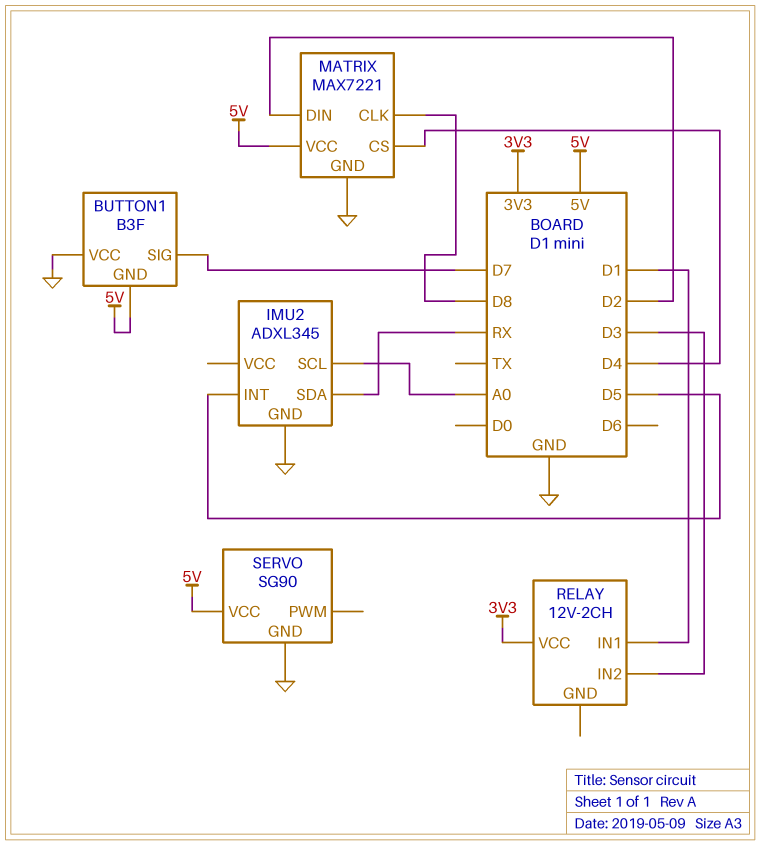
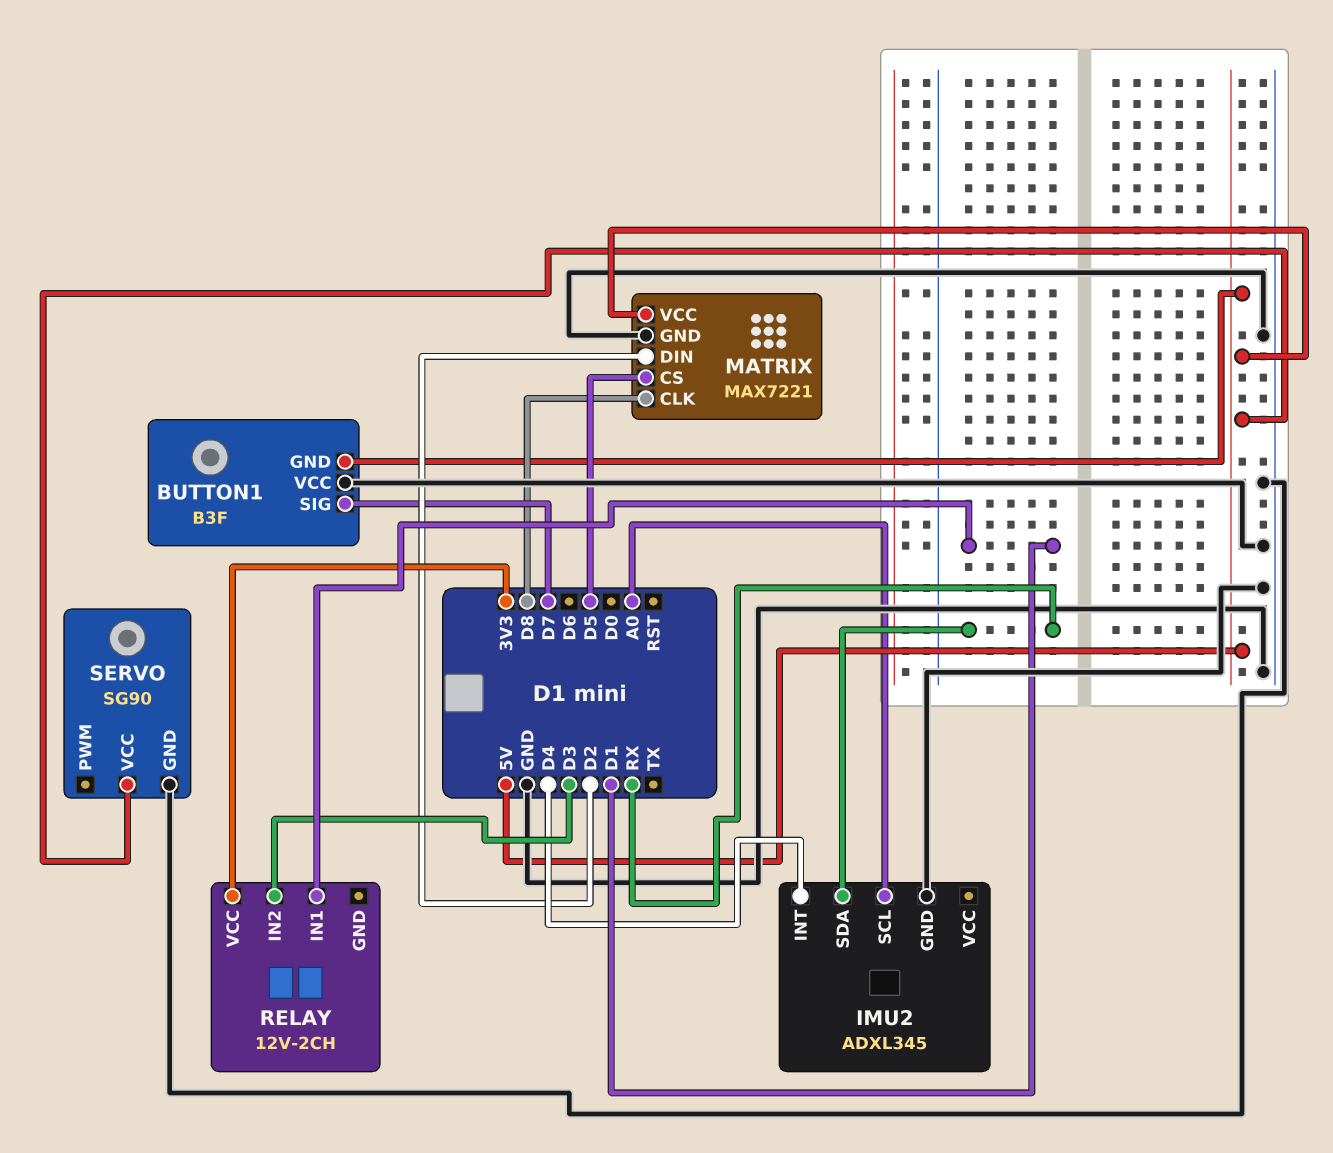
IMU2 pin INT: D5 -> D4
MATRIX pin CS: D4 -> D5

